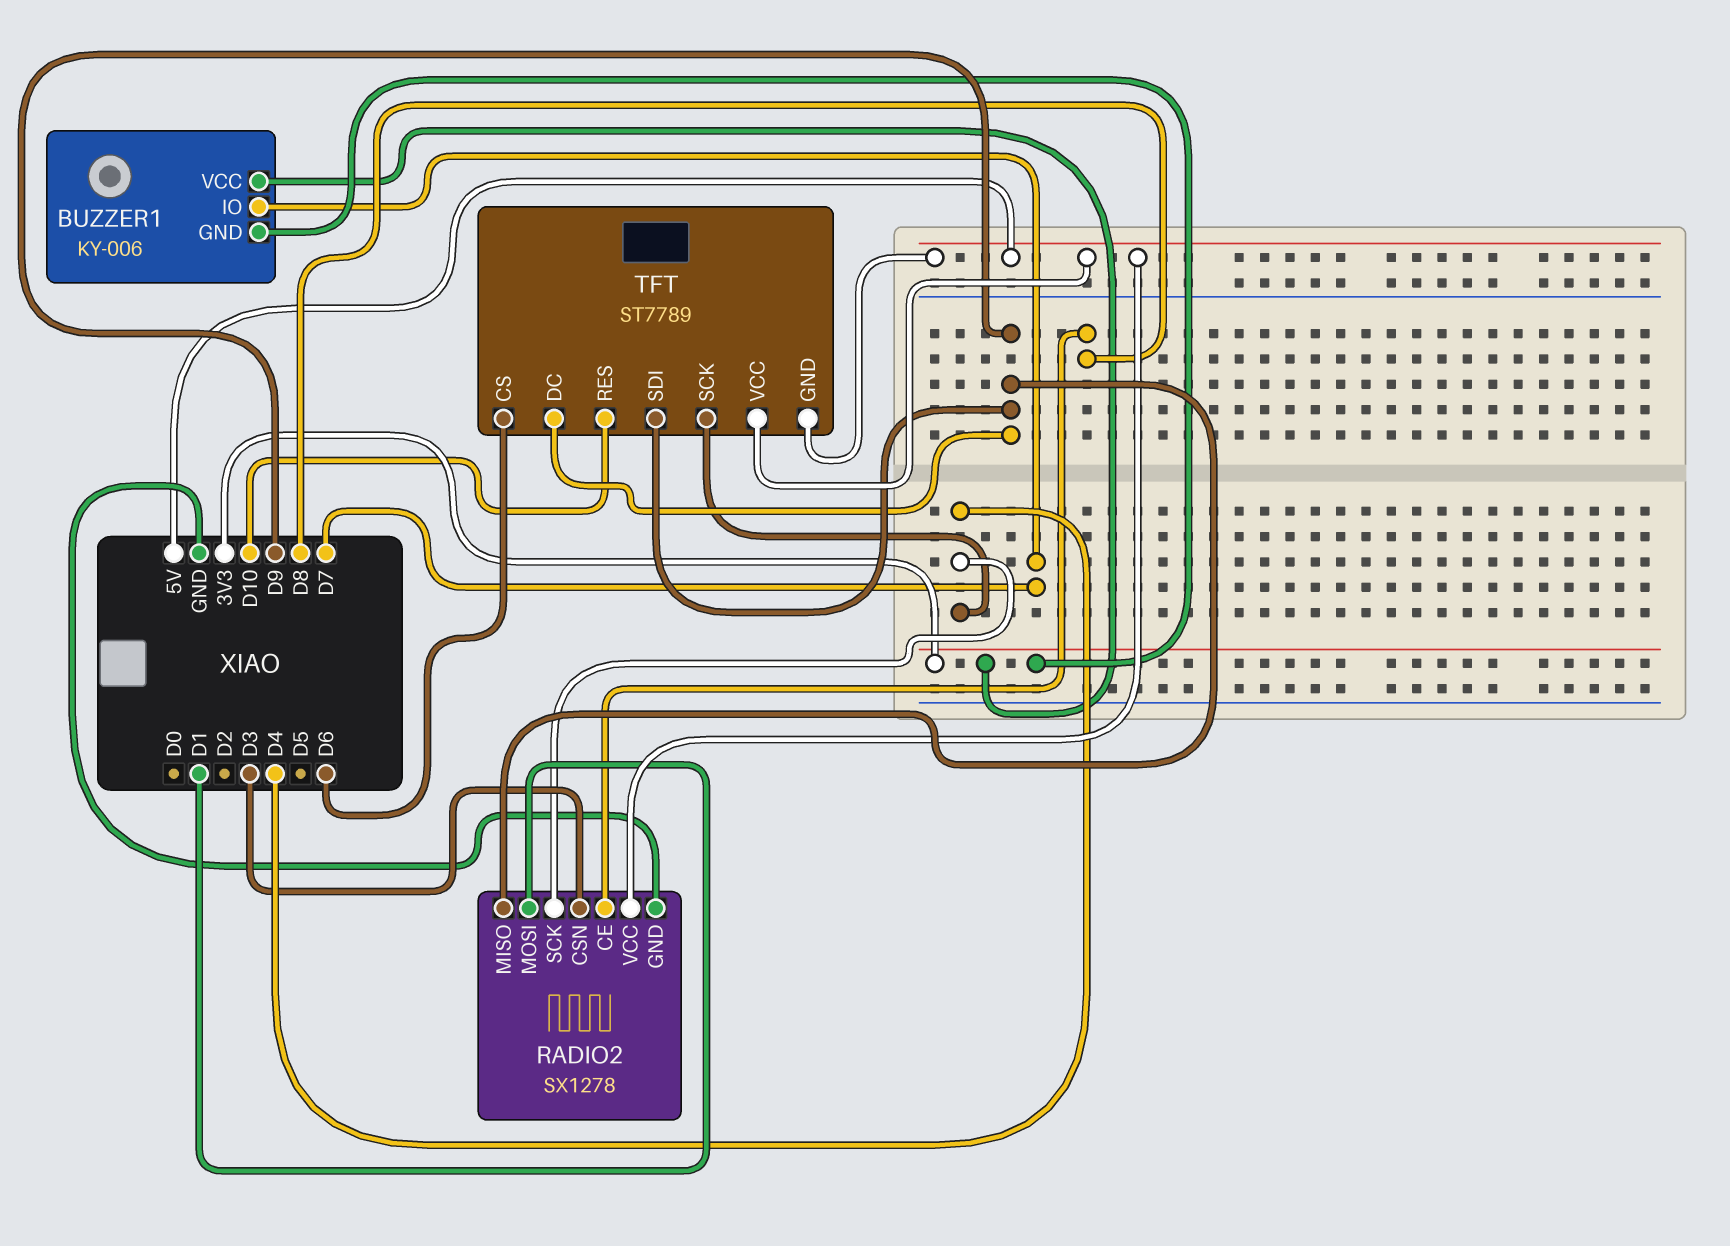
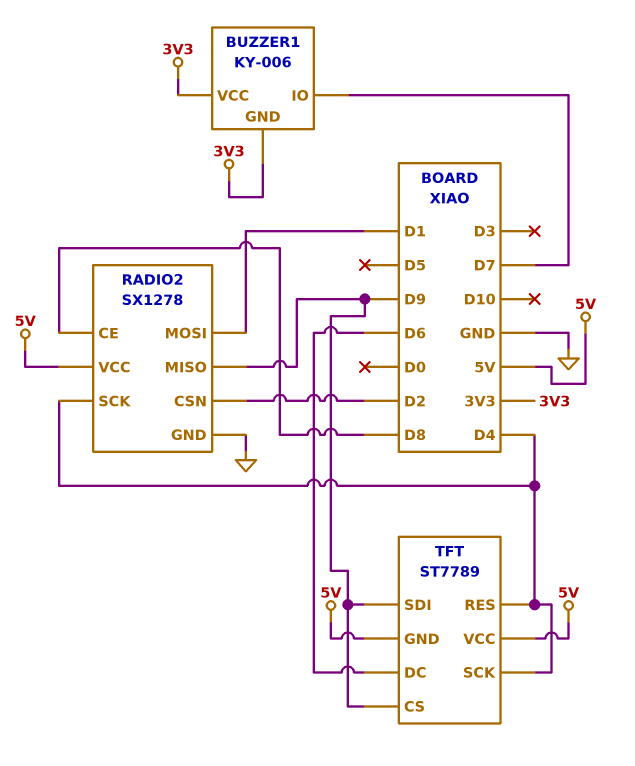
RADIO2 pin CSN: D3 -> D2
TFT pin CS: D6 -> D9
TFT pin DC: D9 -> D6
TFT pin RES: D10 -> D4

